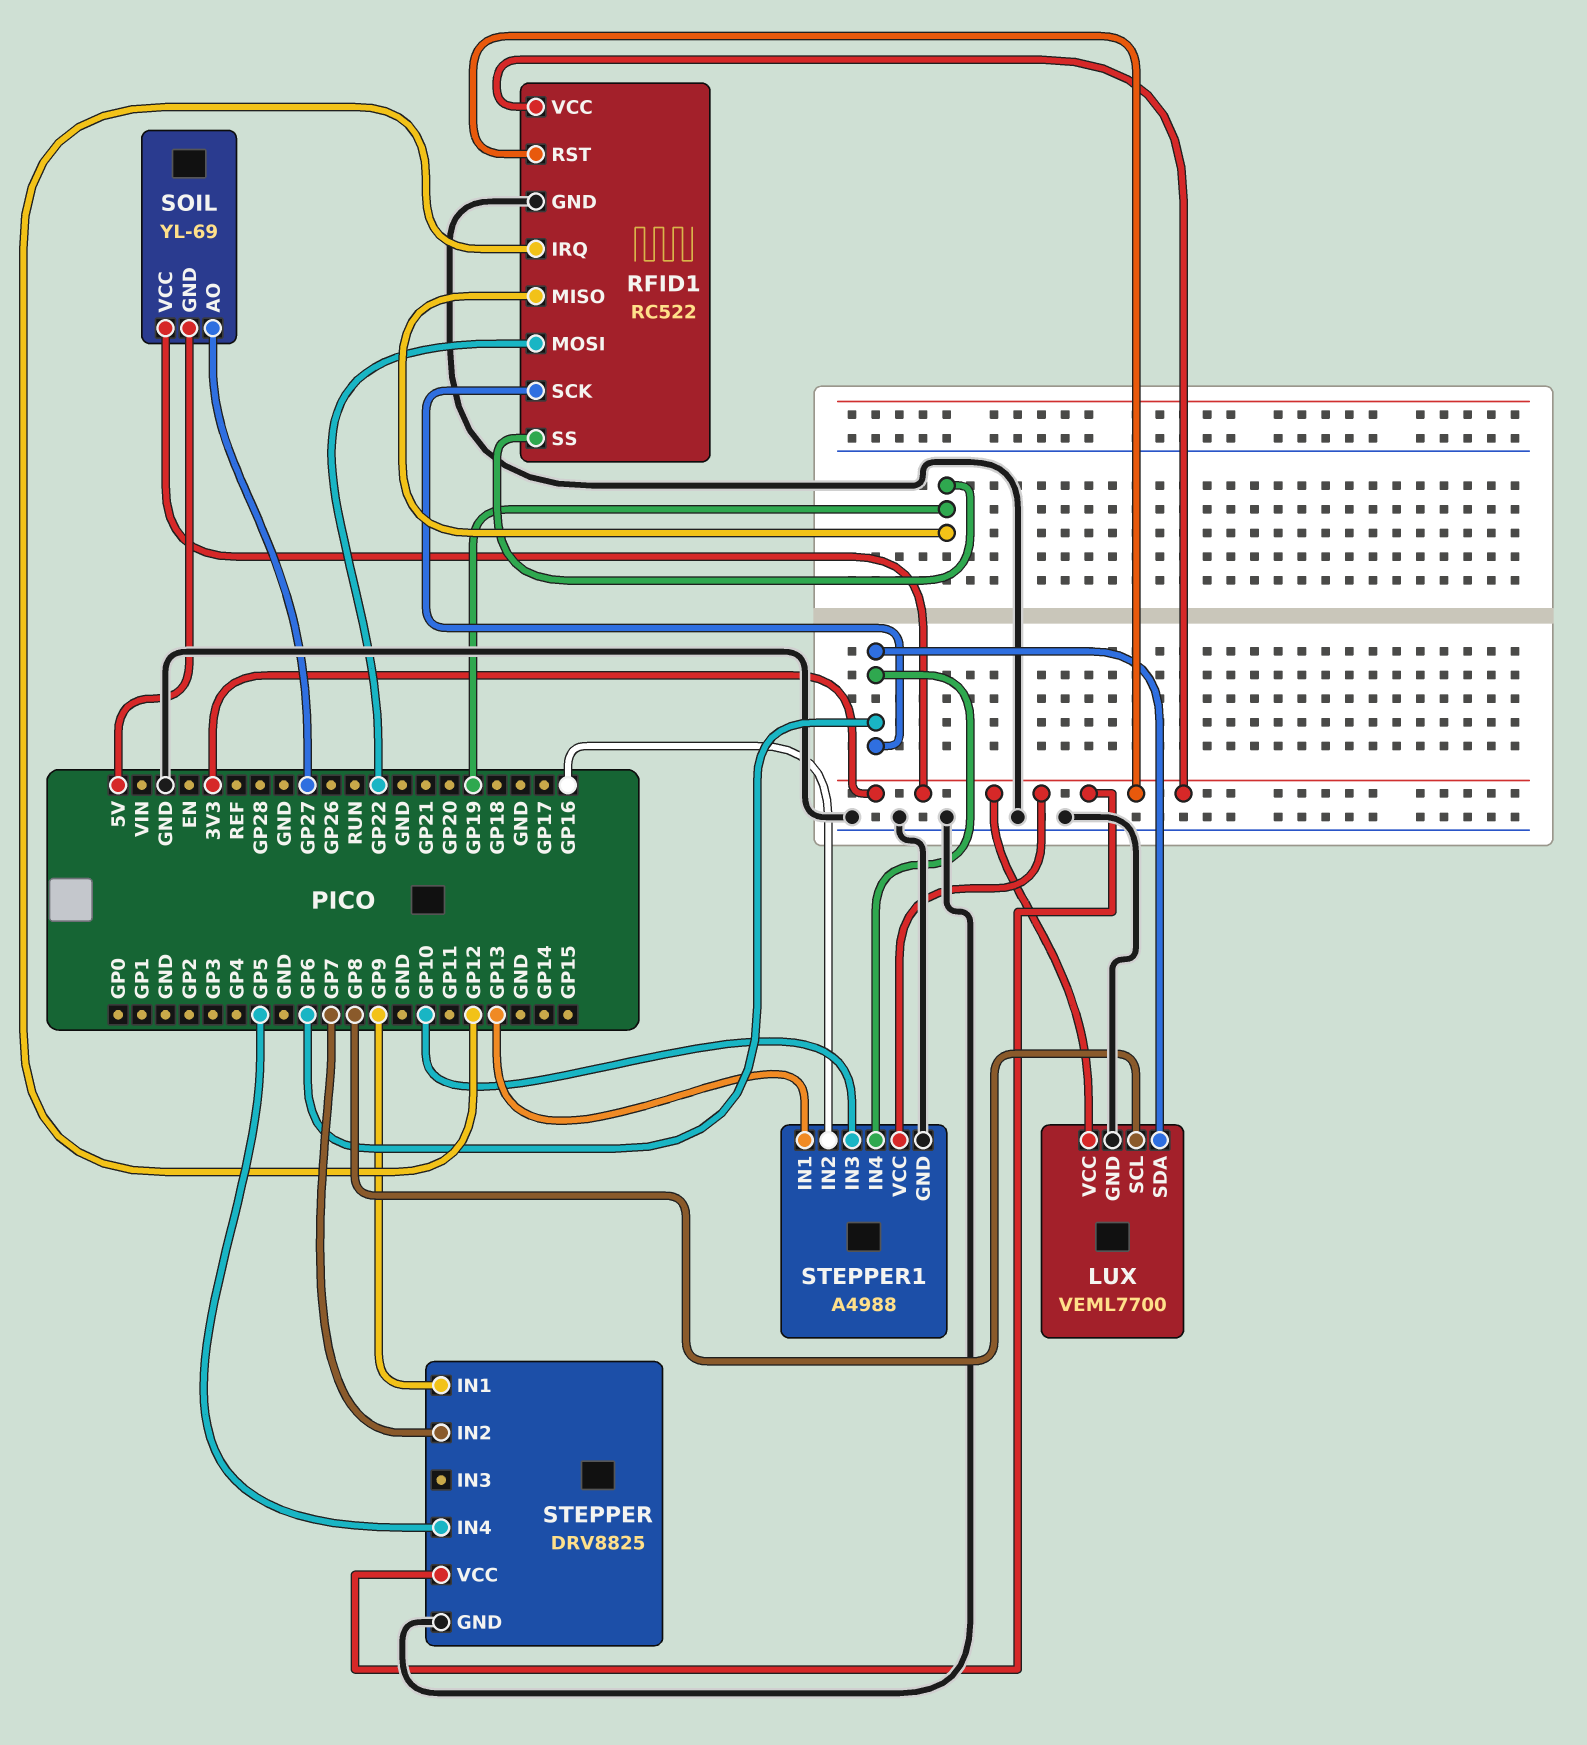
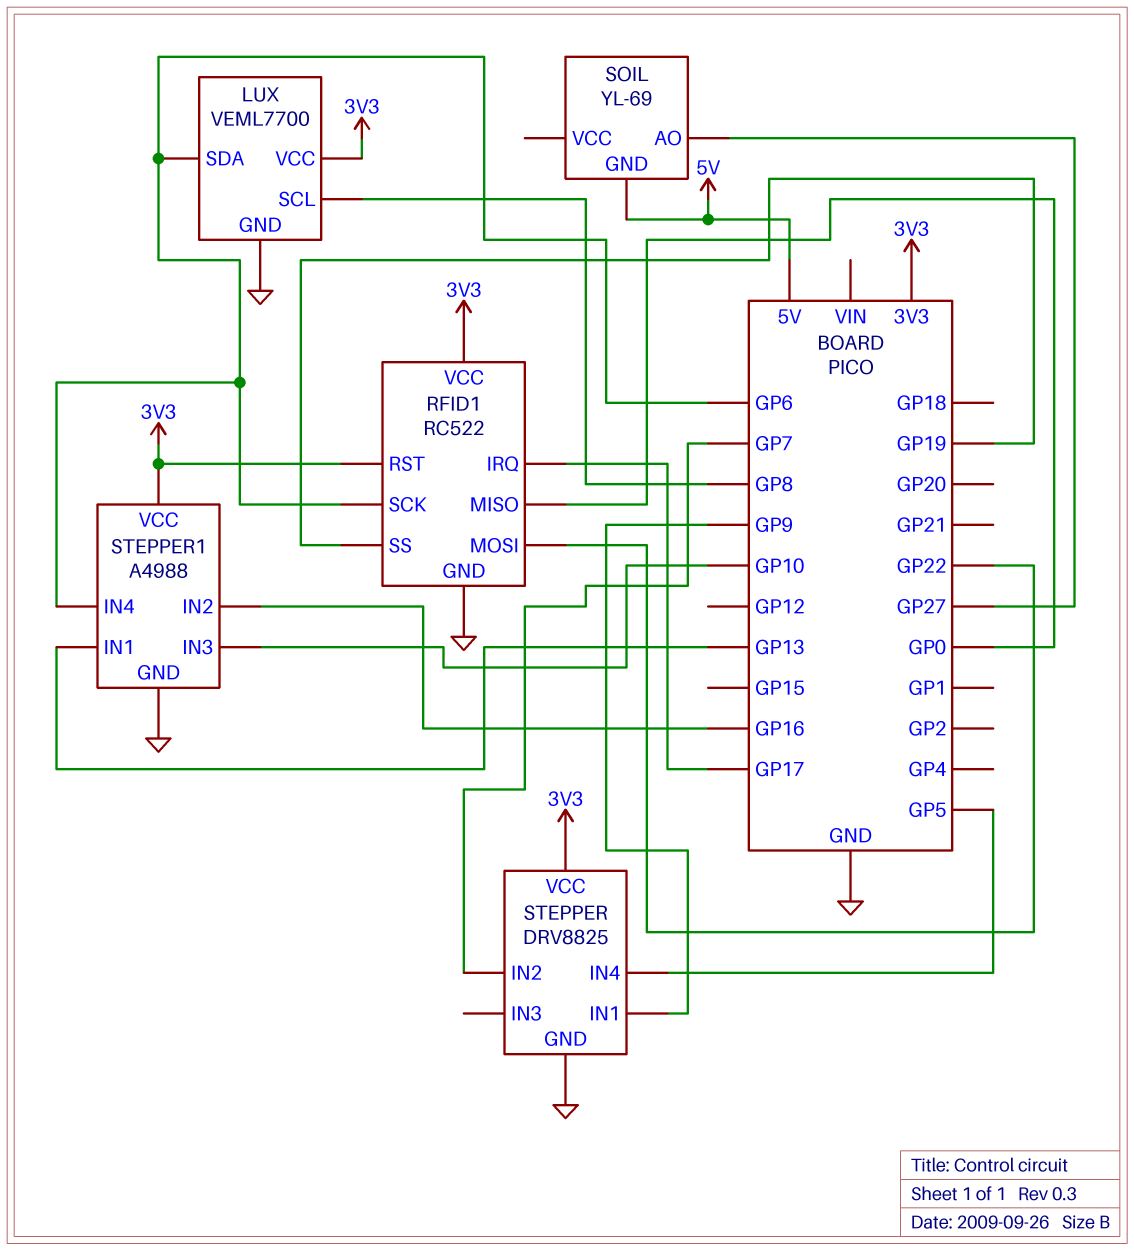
RFID1 pin IRQ: GP12 -> GP17
RFID1 pin MISO: GP19 -> GP0
SOIL pin VCC: 3V3 -> none

